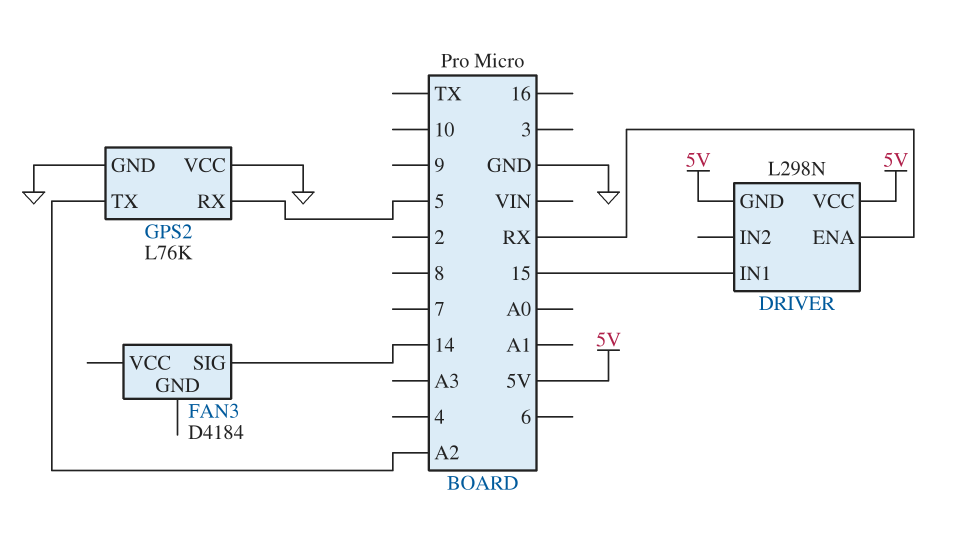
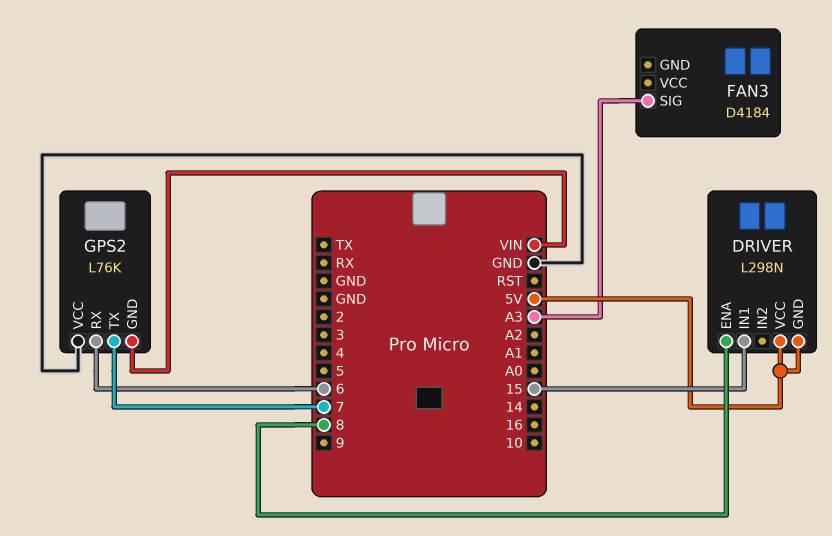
DRIVER pin ENA: RX -> 8
FAN3 pin SIG: 14 -> A3
GPS2 pin GND: GND -> VIN
GPS2 pin RX: 5 -> 6
GPS2 pin TX: A2 -> 7

